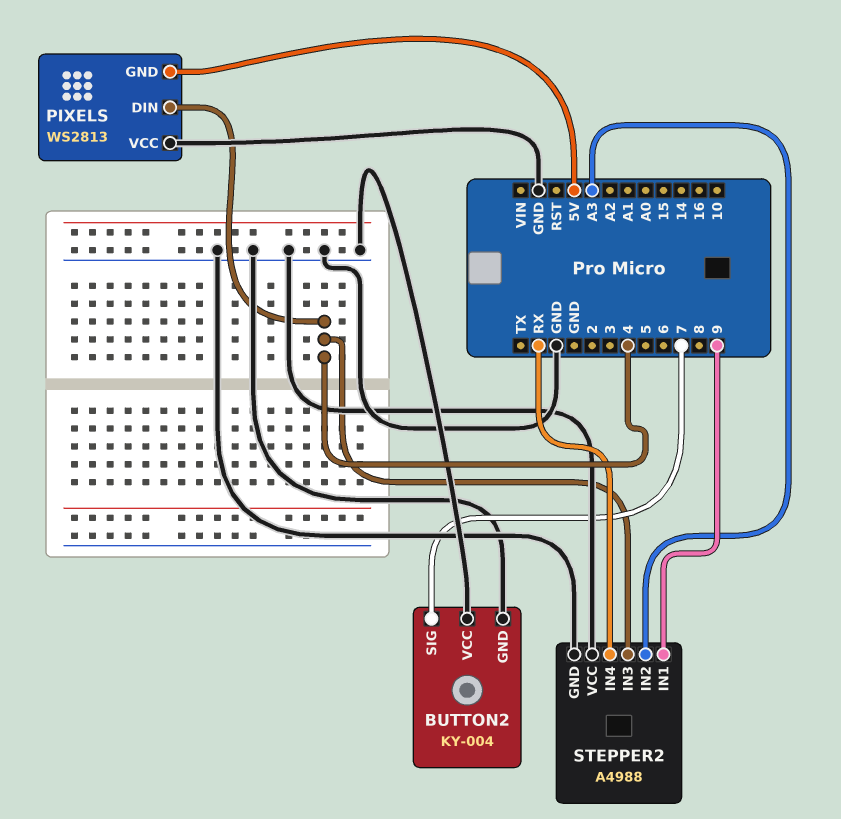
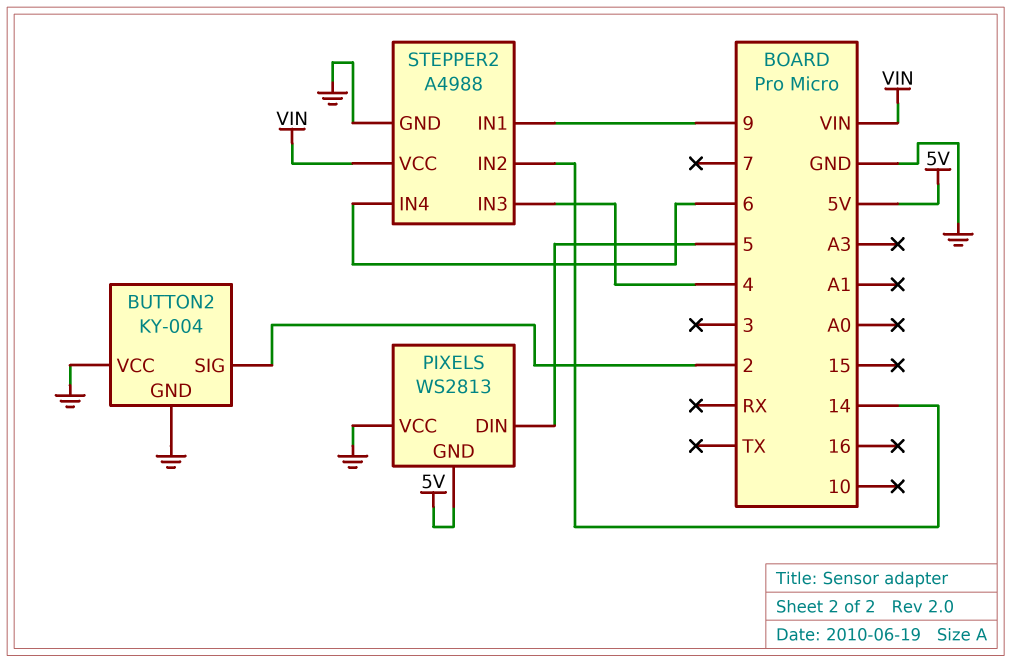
BUTTON2 pin SIG: 7 -> 2
PIXELS pin DIN: 4 -> 5
STEPPER2 pin IN2: A3 -> 14
STEPPER2 pin IN4: RX -> 6
STEPPER2 pin VCC: GND -> VIN

